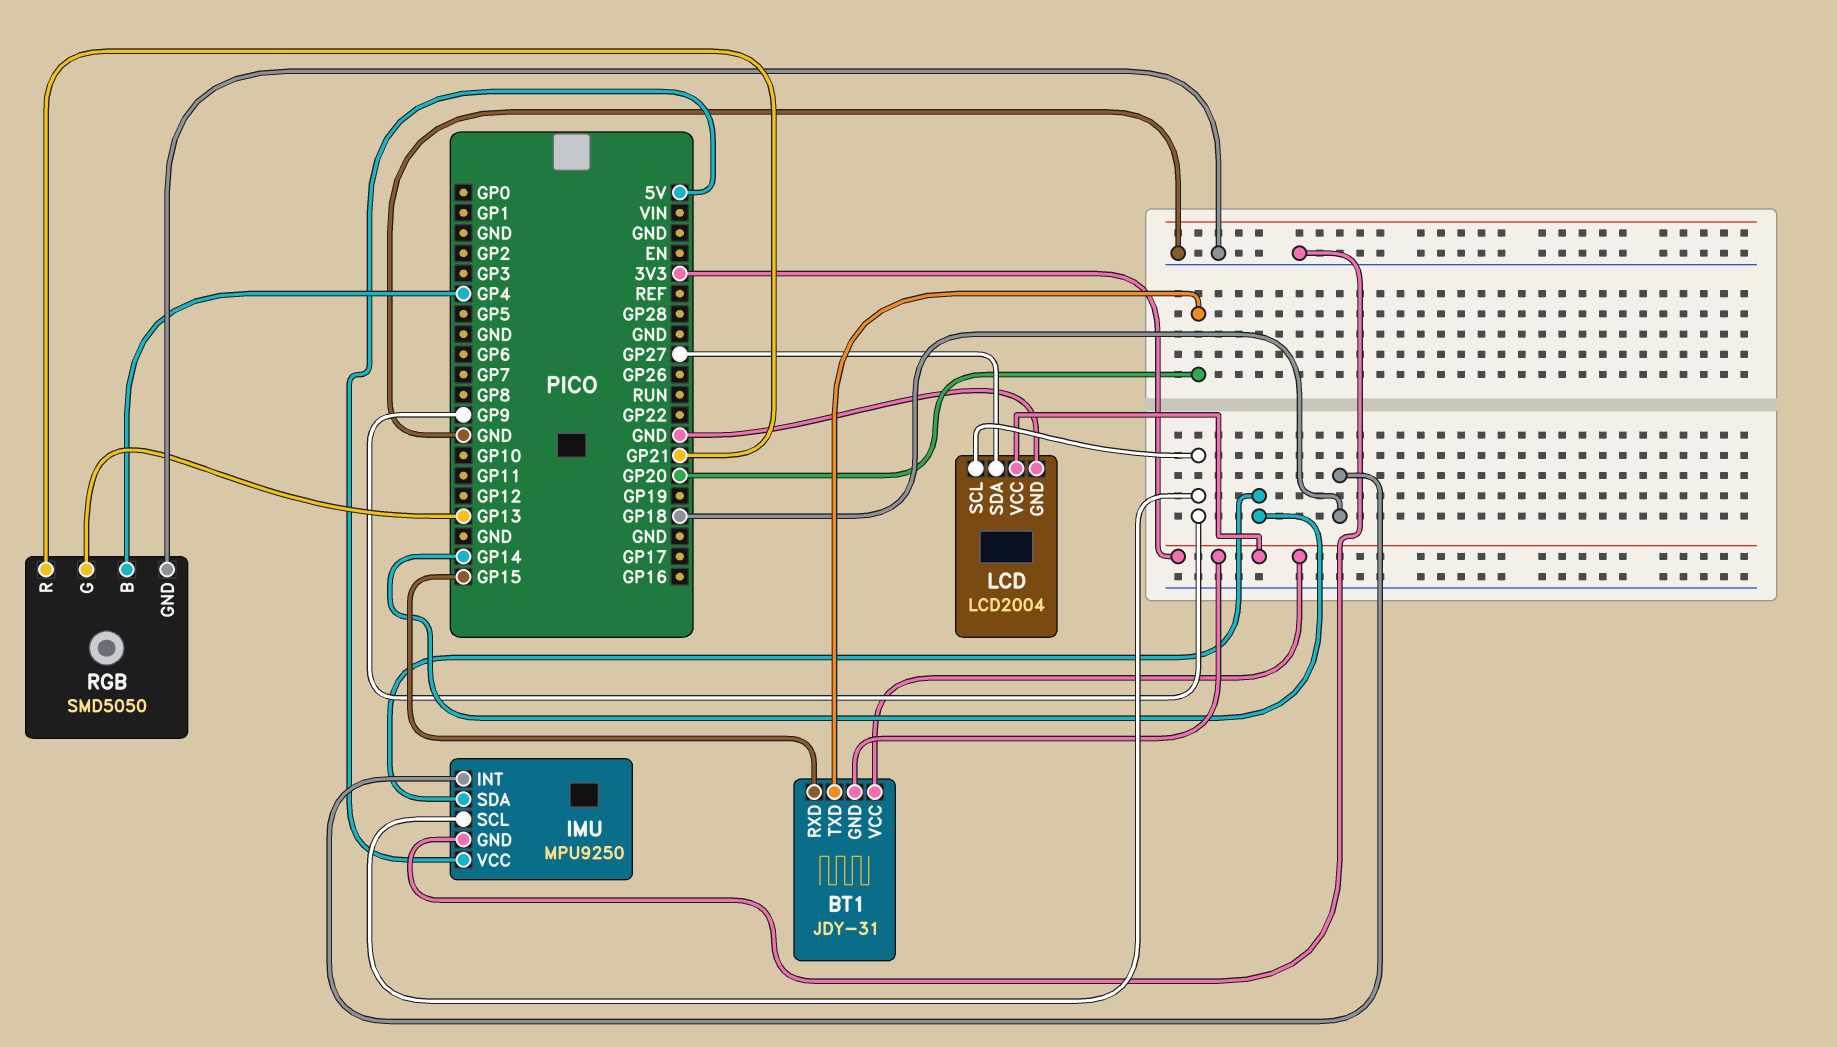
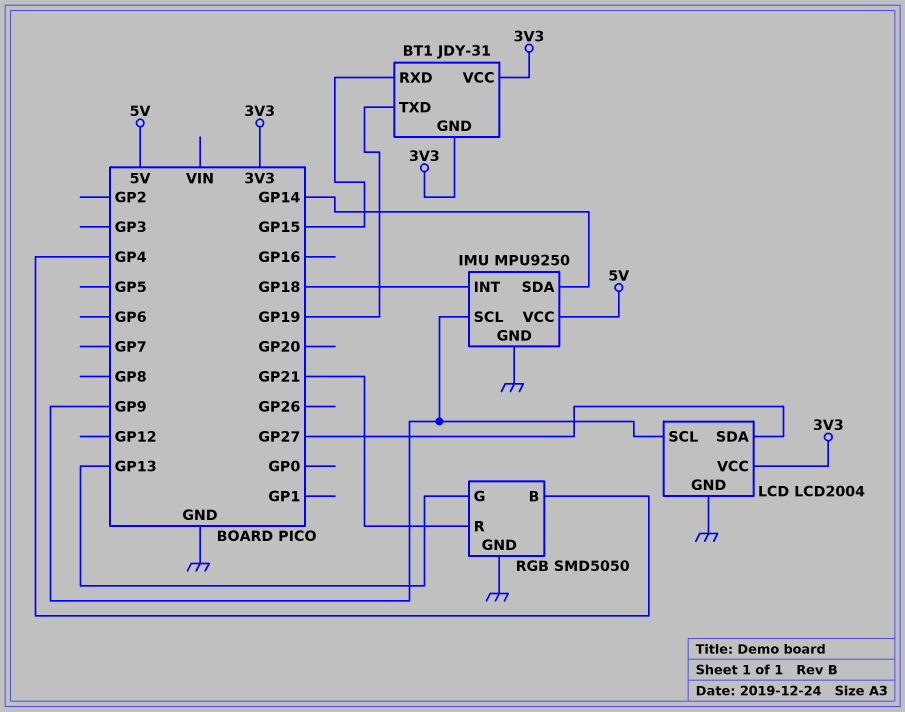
BT1 pin TXD: GP20 -> GP19

